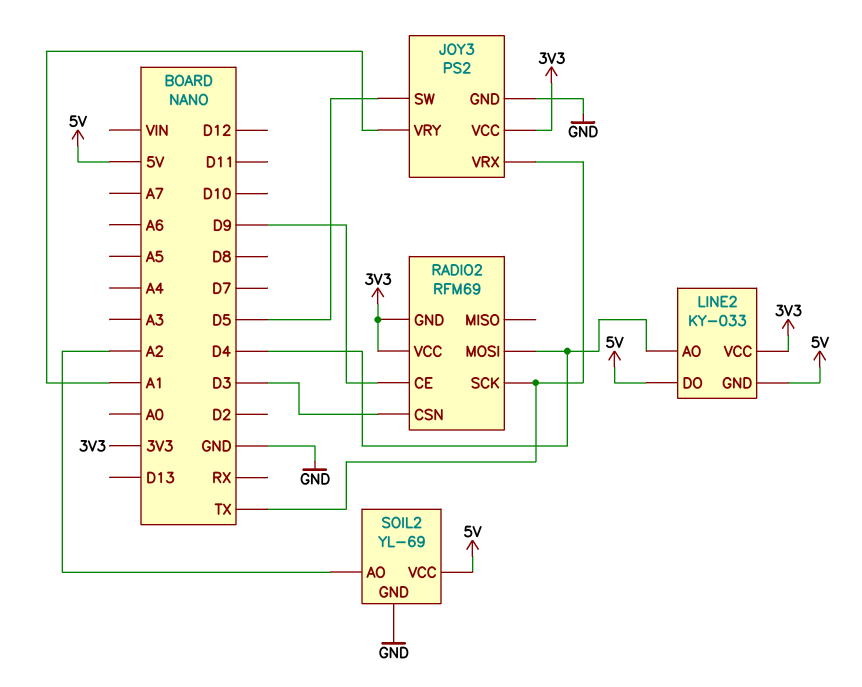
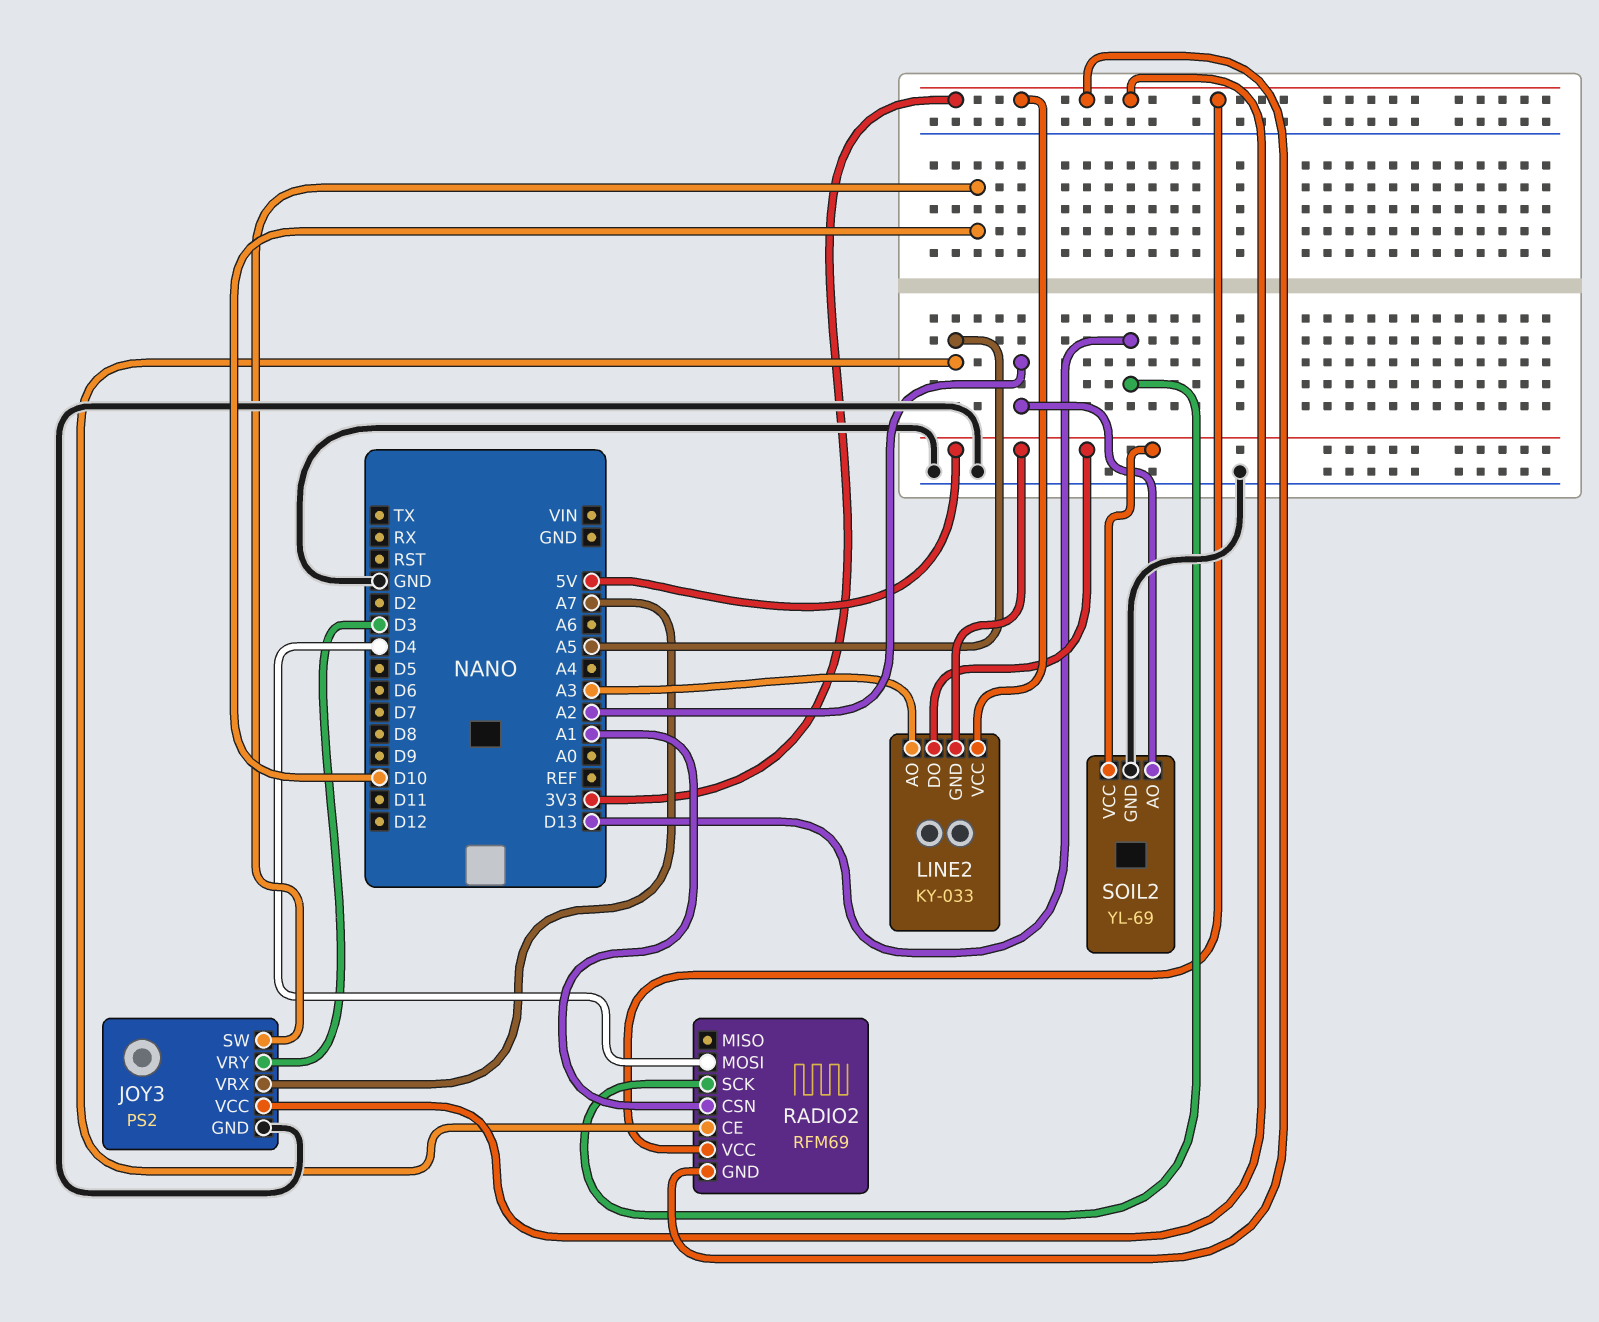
JOY3 pin SW: D5 -> D10
JOY3 pin VRX: TX -> A7
JOY3 pin VRY: A1 -> D3
LINE2 pin AO: D4 -> A3
RADIO2 pin CE: D9 -> A5
RADIO2 pin CSN: D3 -> A1
RADIO2 pin SCK: TX -> D13

